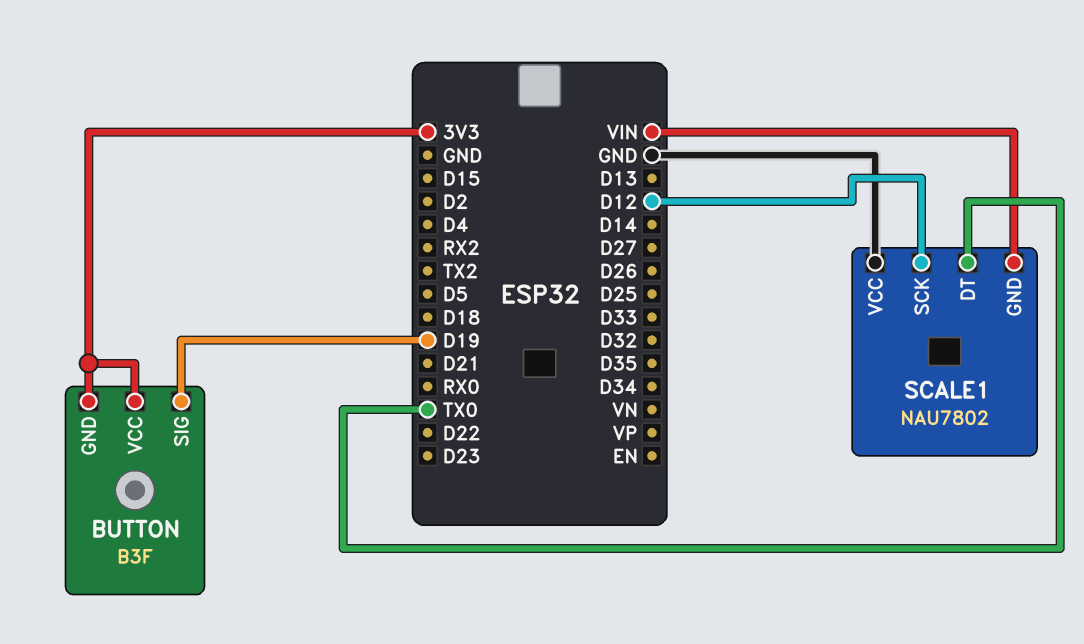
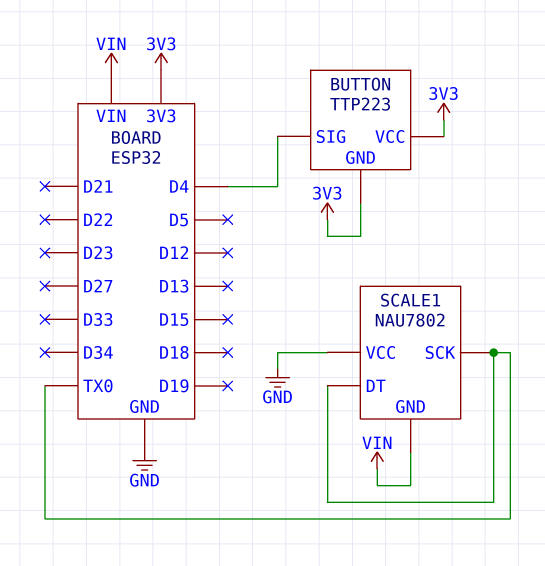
BUTTON: B3F -> TTP223
BUTTON pin SIG: D19 -> D4
SCALE1 pin SCK: D12 -> TX0

